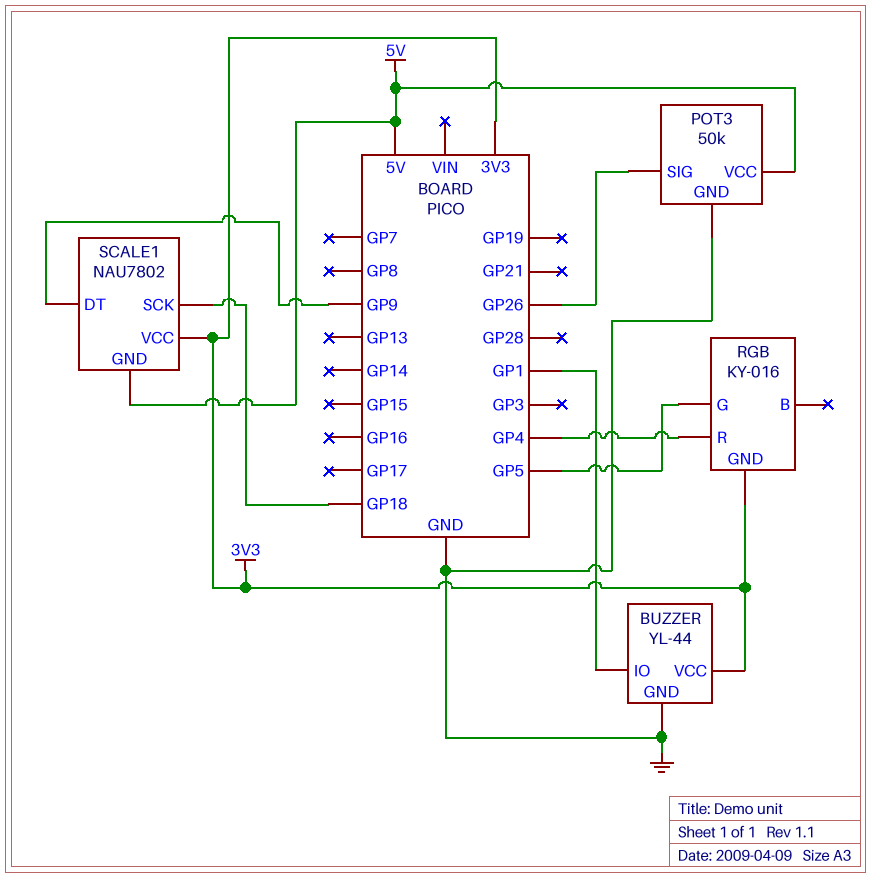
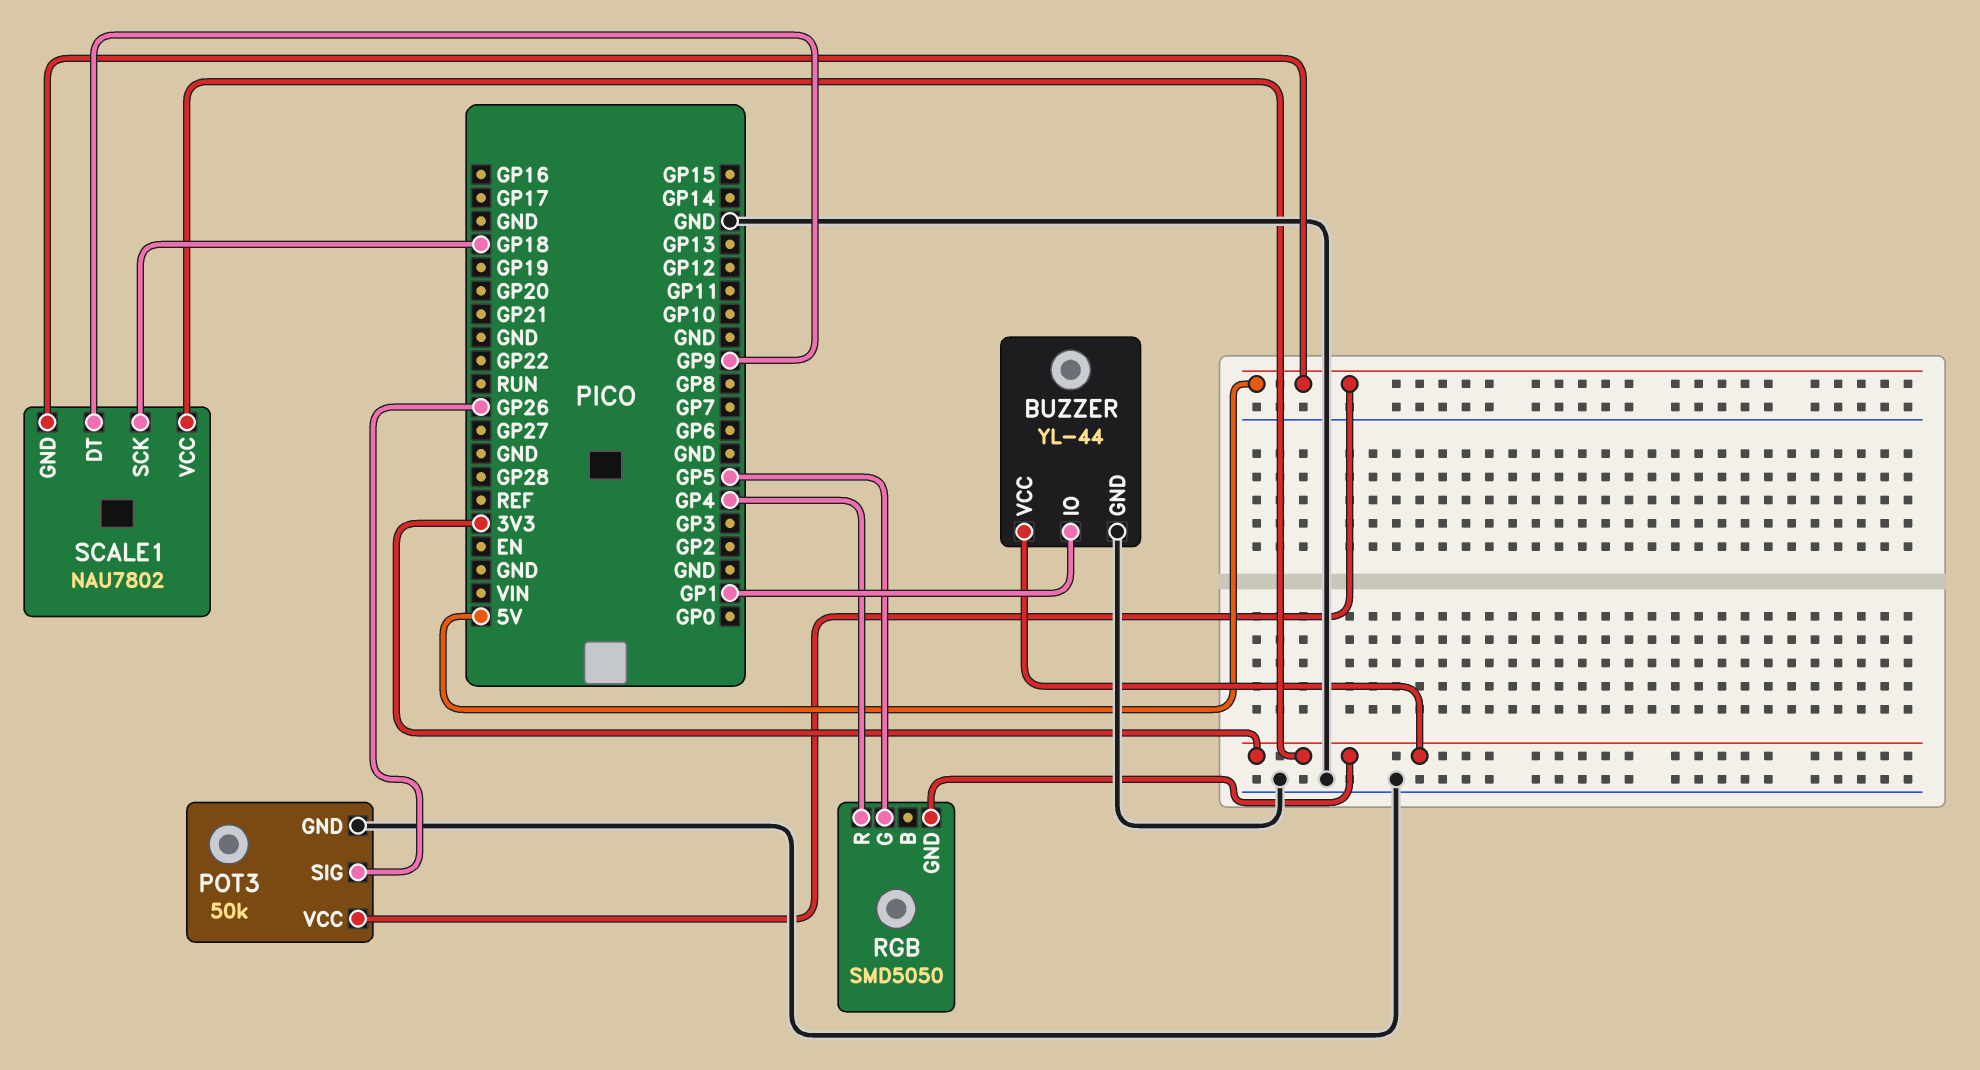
RGB: KY-016 -> SMD5050

